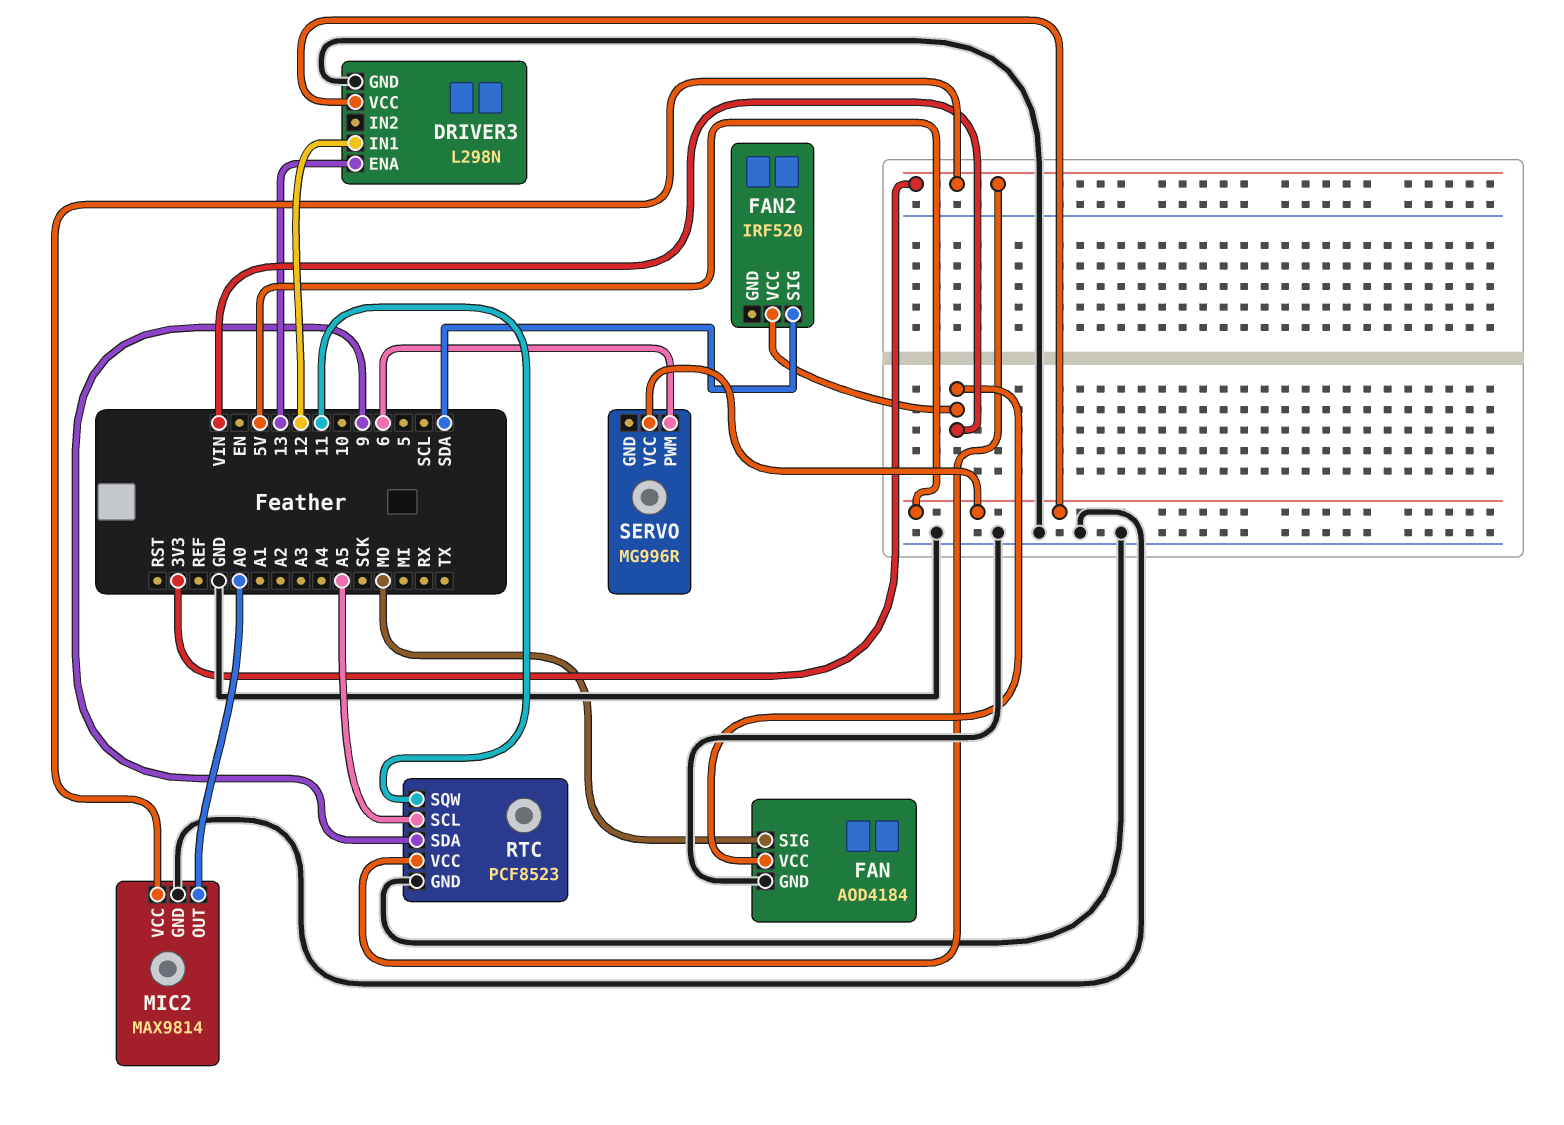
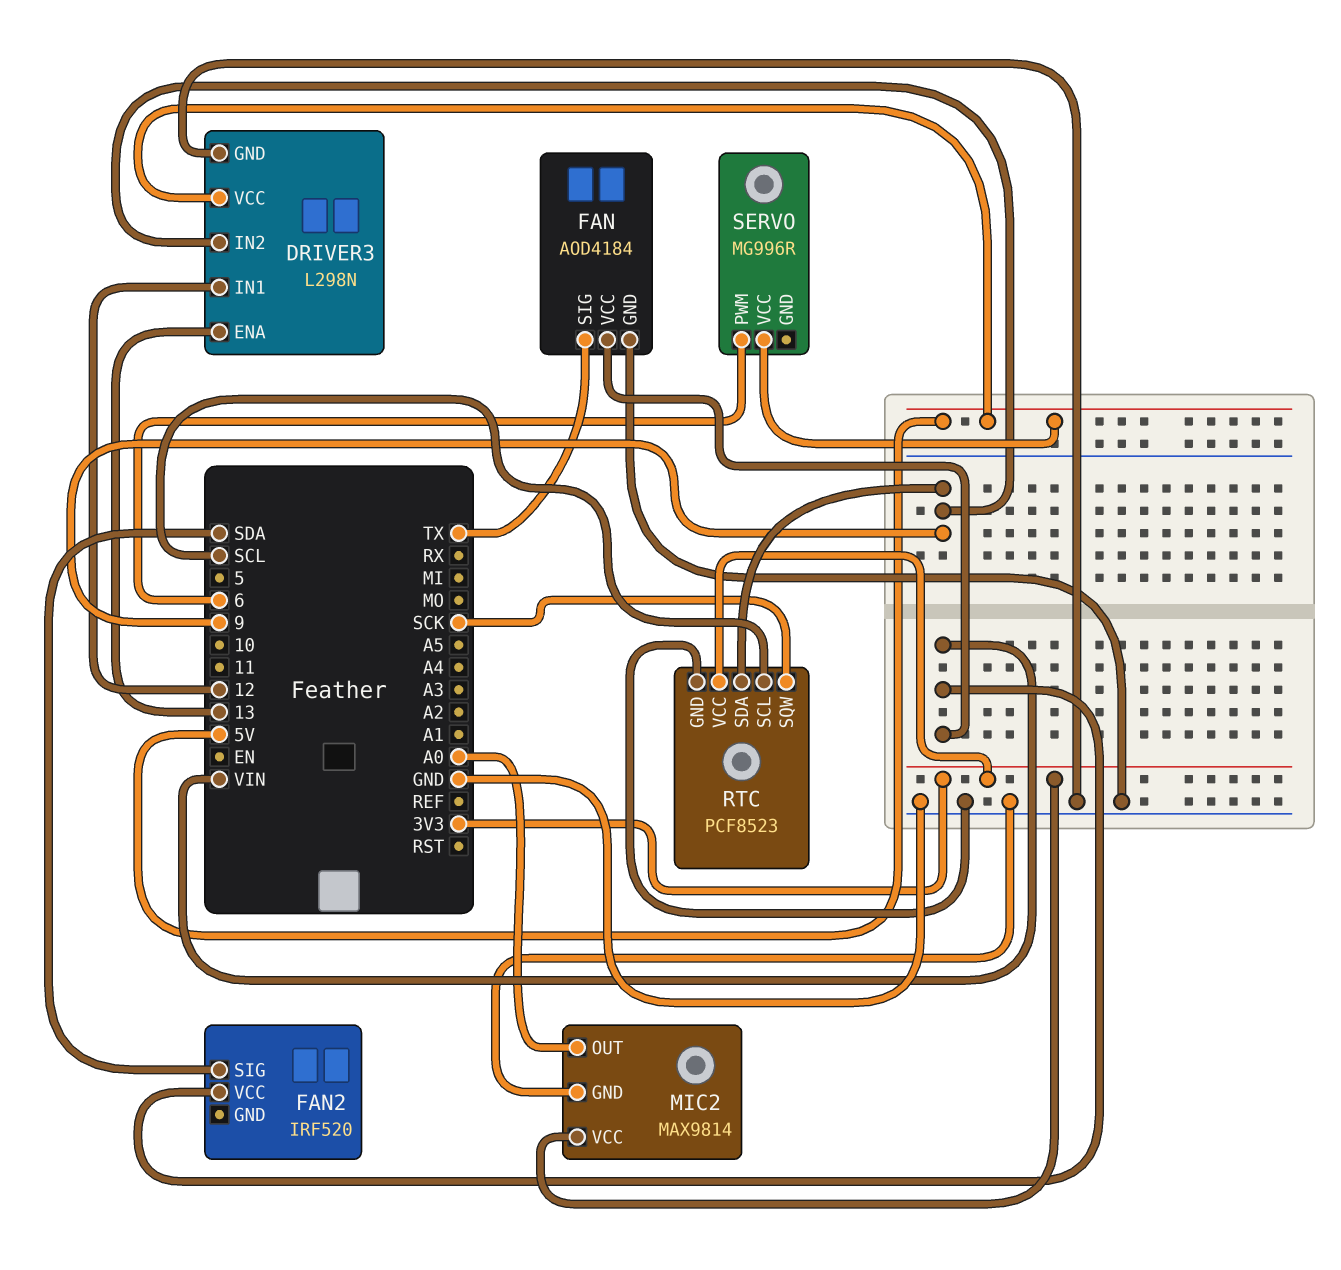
DRIVER3 pin IN2: none -> 9
FAN pin SIG: MO -> TX
RTC pin SCL: A5 -> SCL
RTC pin SQW: 11 -> SCK

